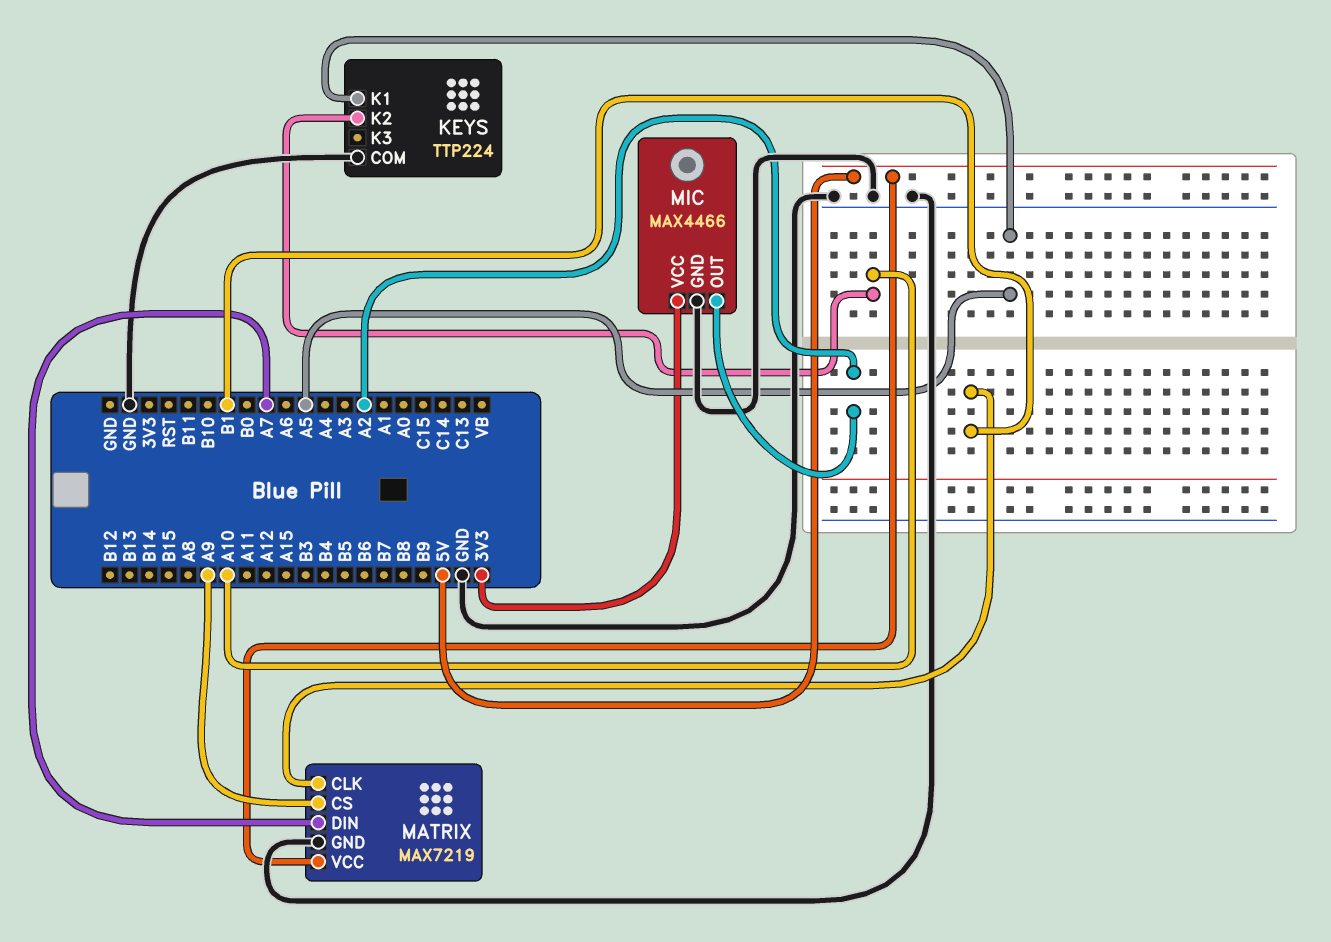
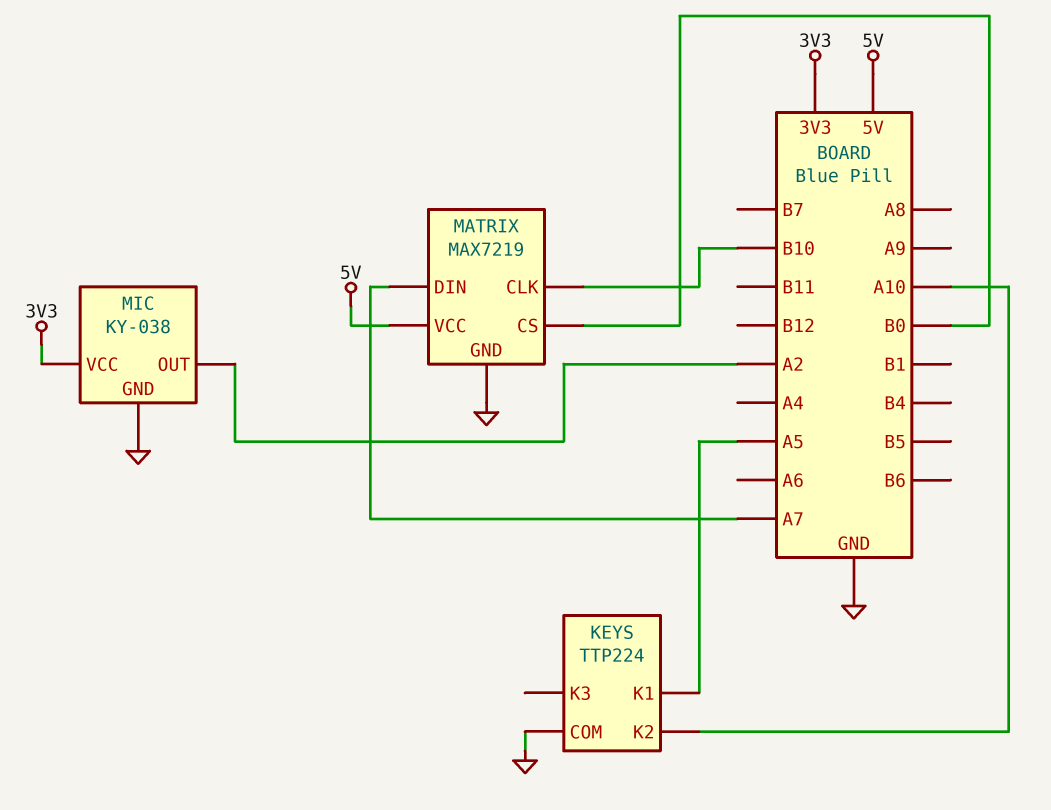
MATRIX pin CLK: B1 -> B10
MATRIX pin CS: A9 -> B0
MIC: MAX4466 -> KY-038

